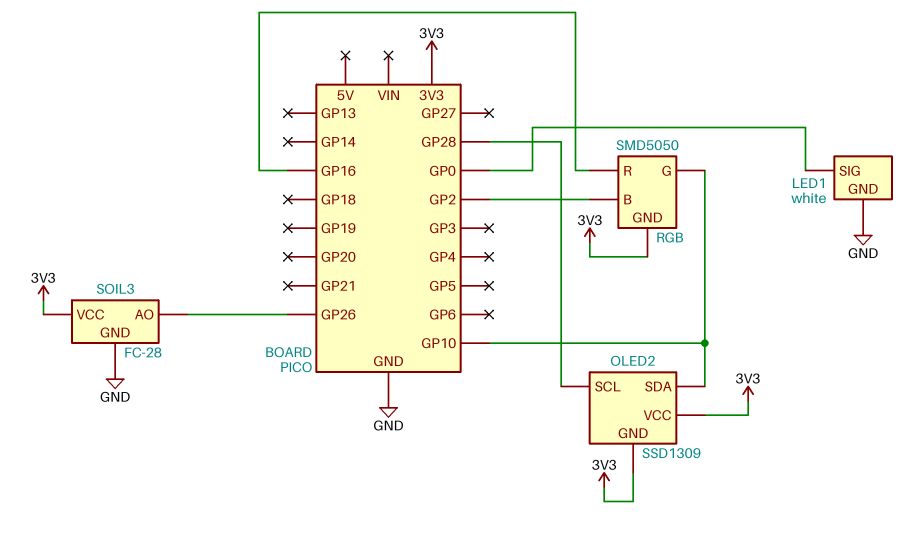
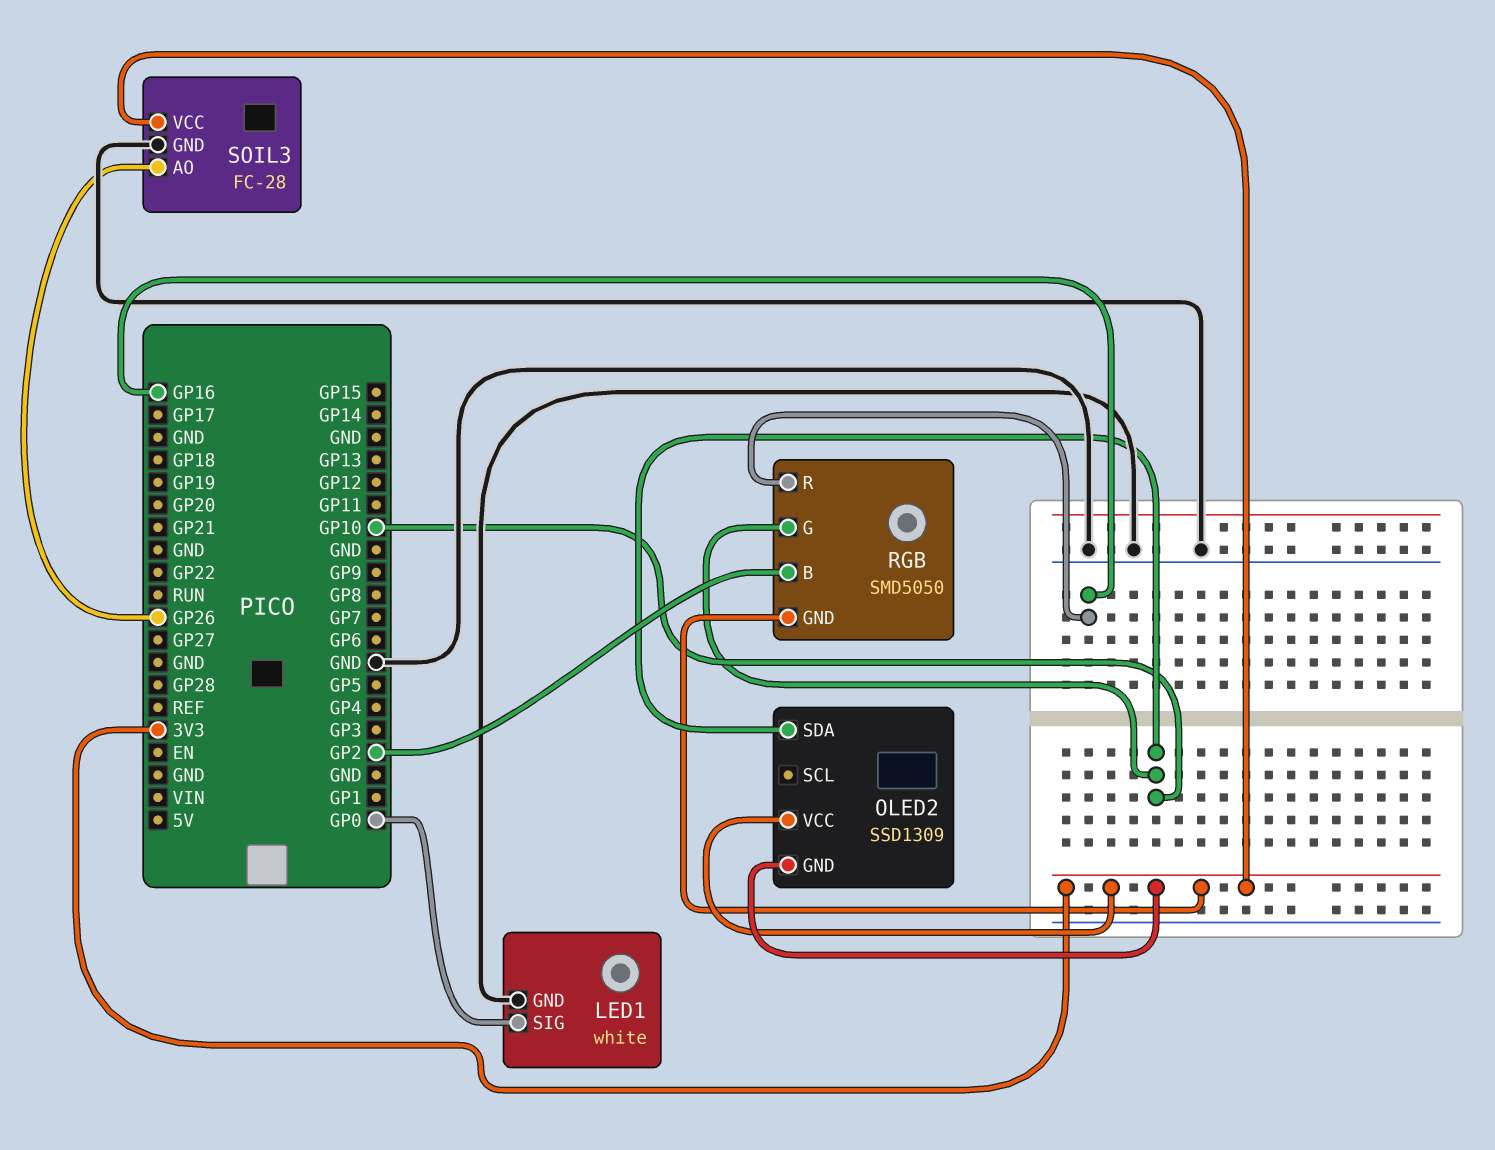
OLED2 pin SCL: GP28 -> none

